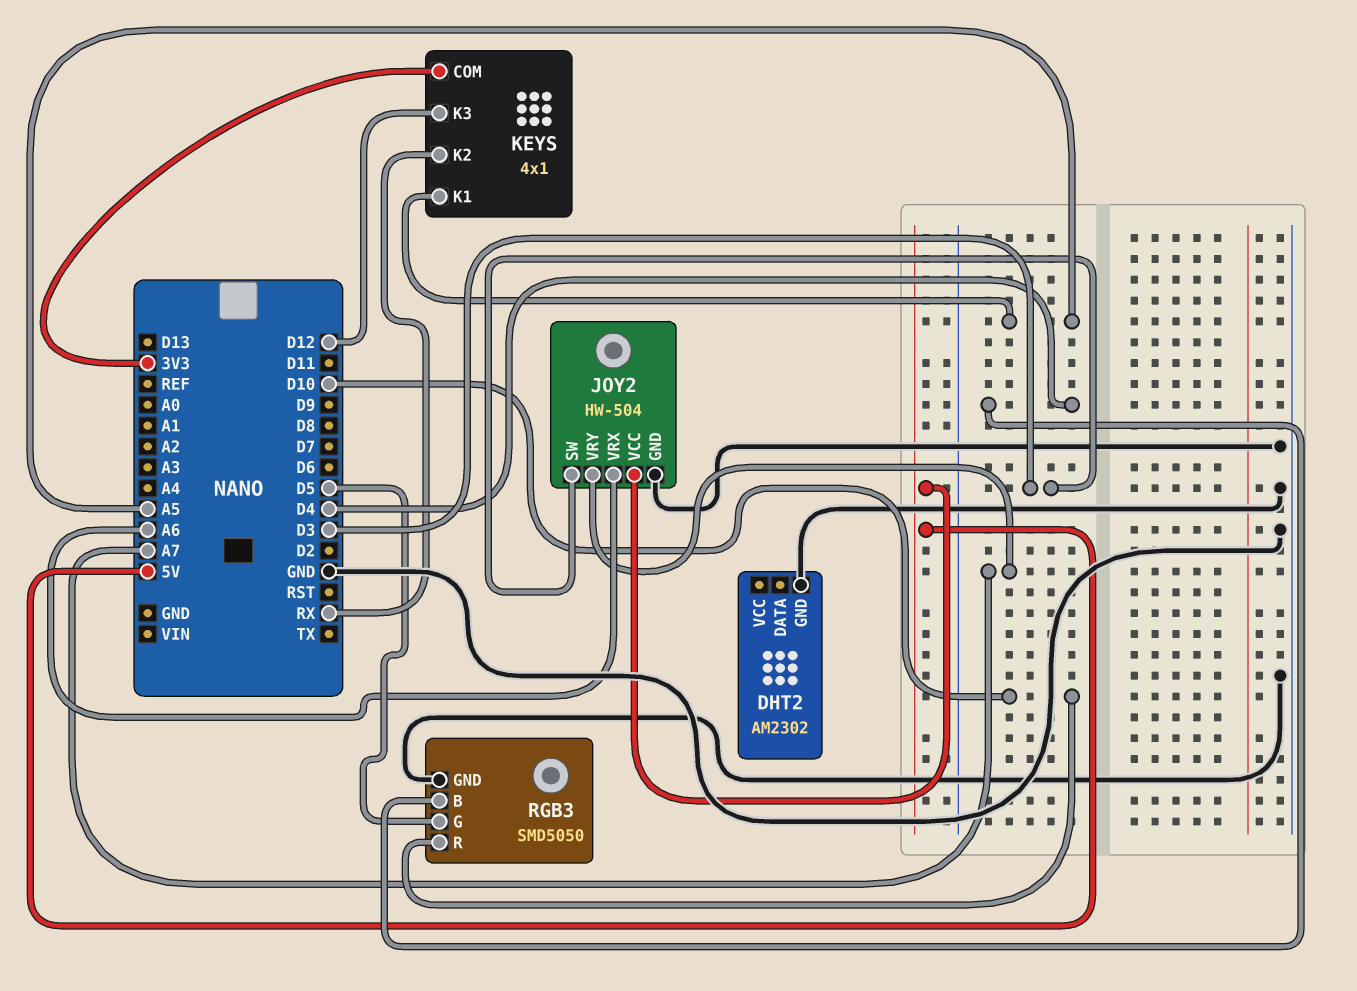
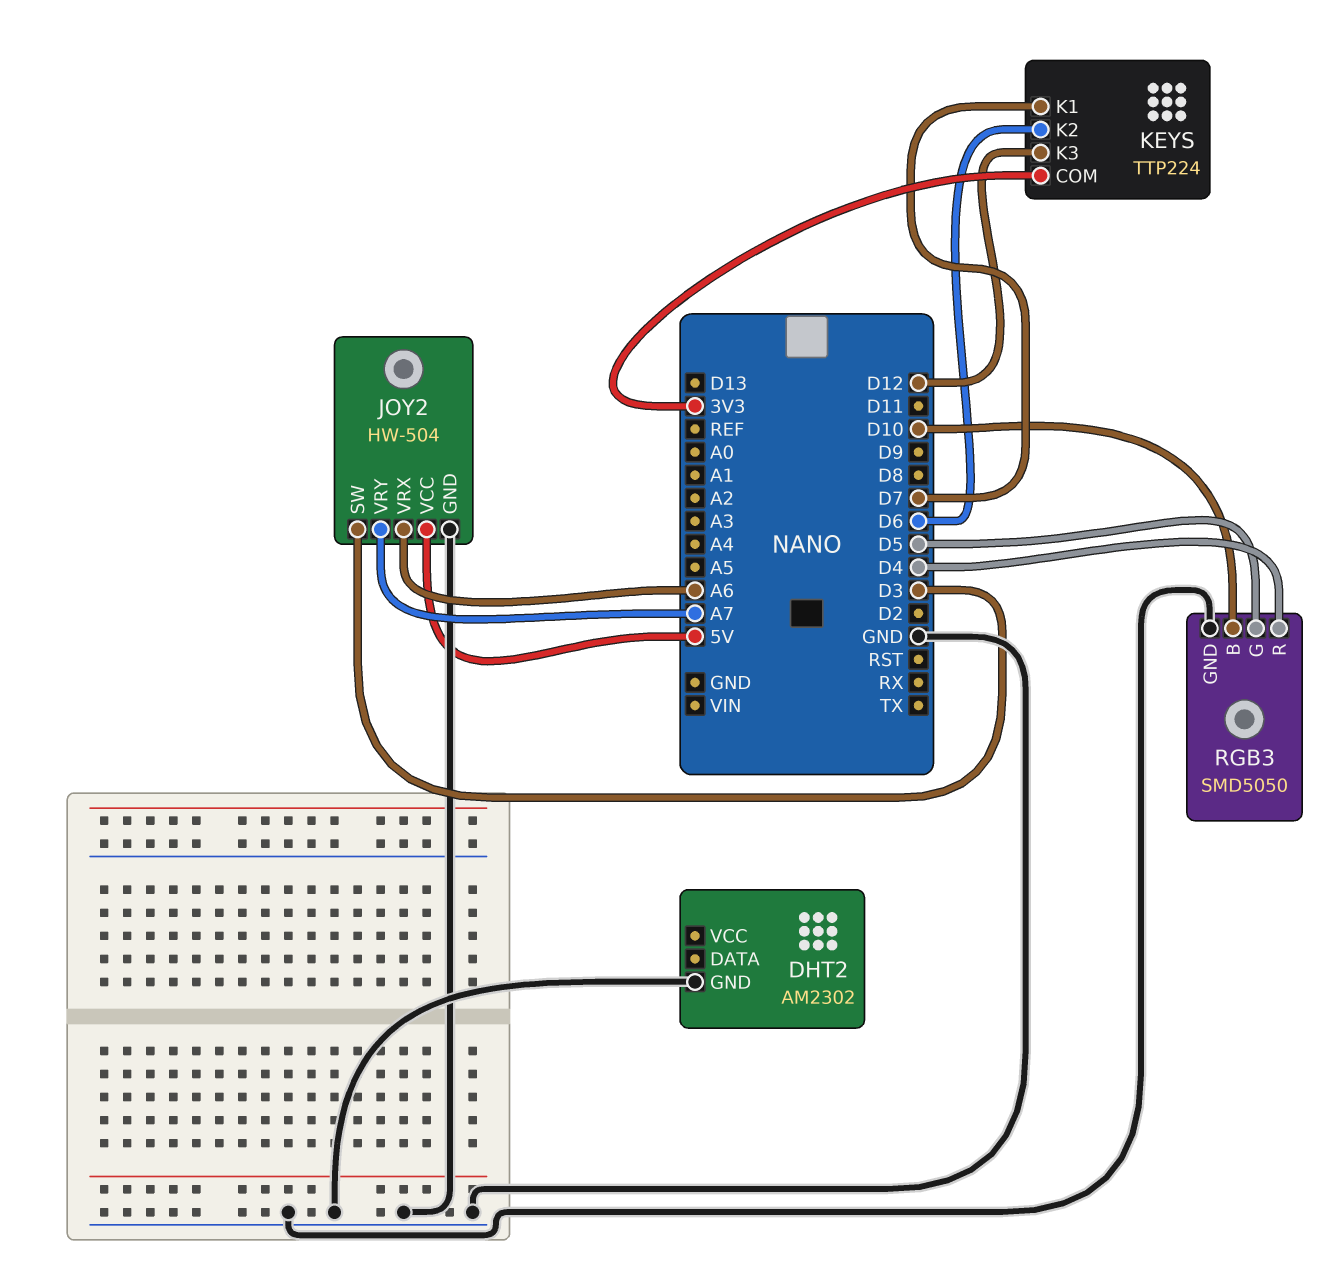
KEYS: 4x1 -> TTP224
KEYS pin K1: A5 -> D7
KEYS pin K2: RX -> D6
RGB3 pin B: D4 -> D10
RGB3 pin R: D10 -> D4

